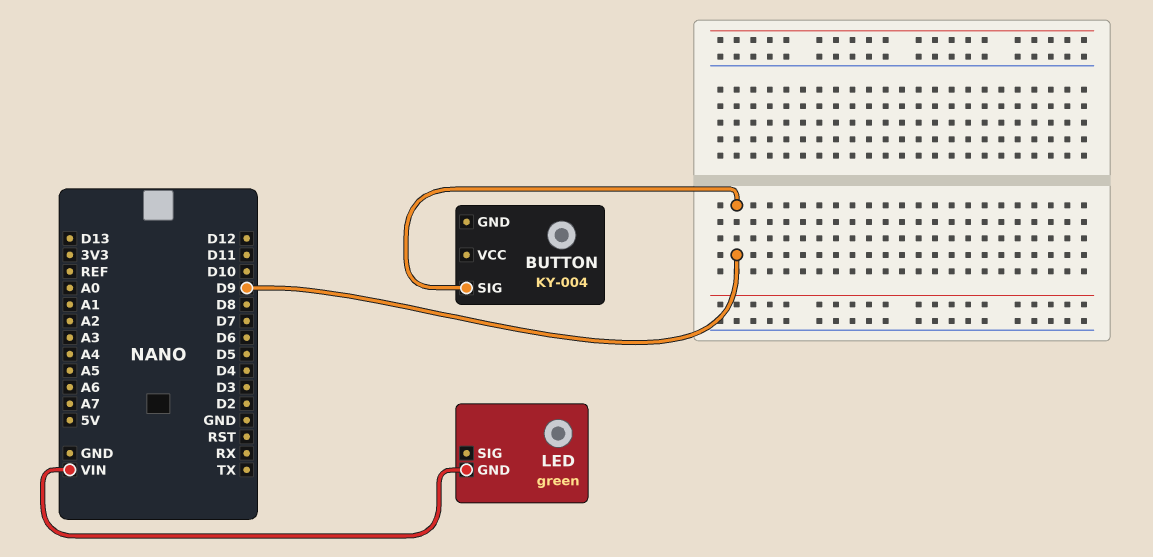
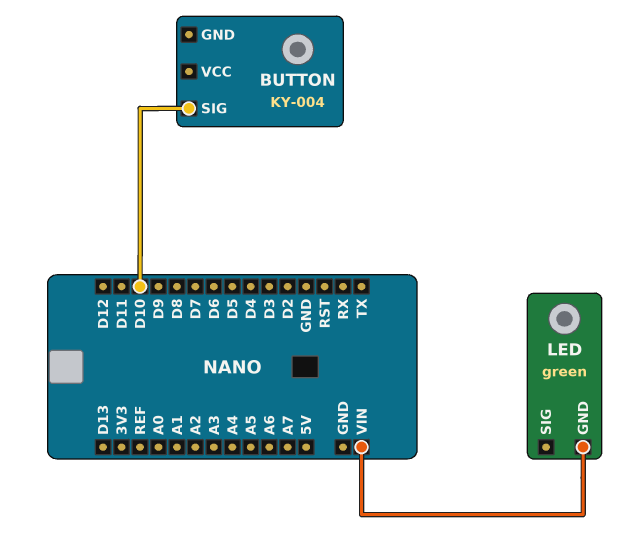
BUTTON pin SIG: D9 -> D10

